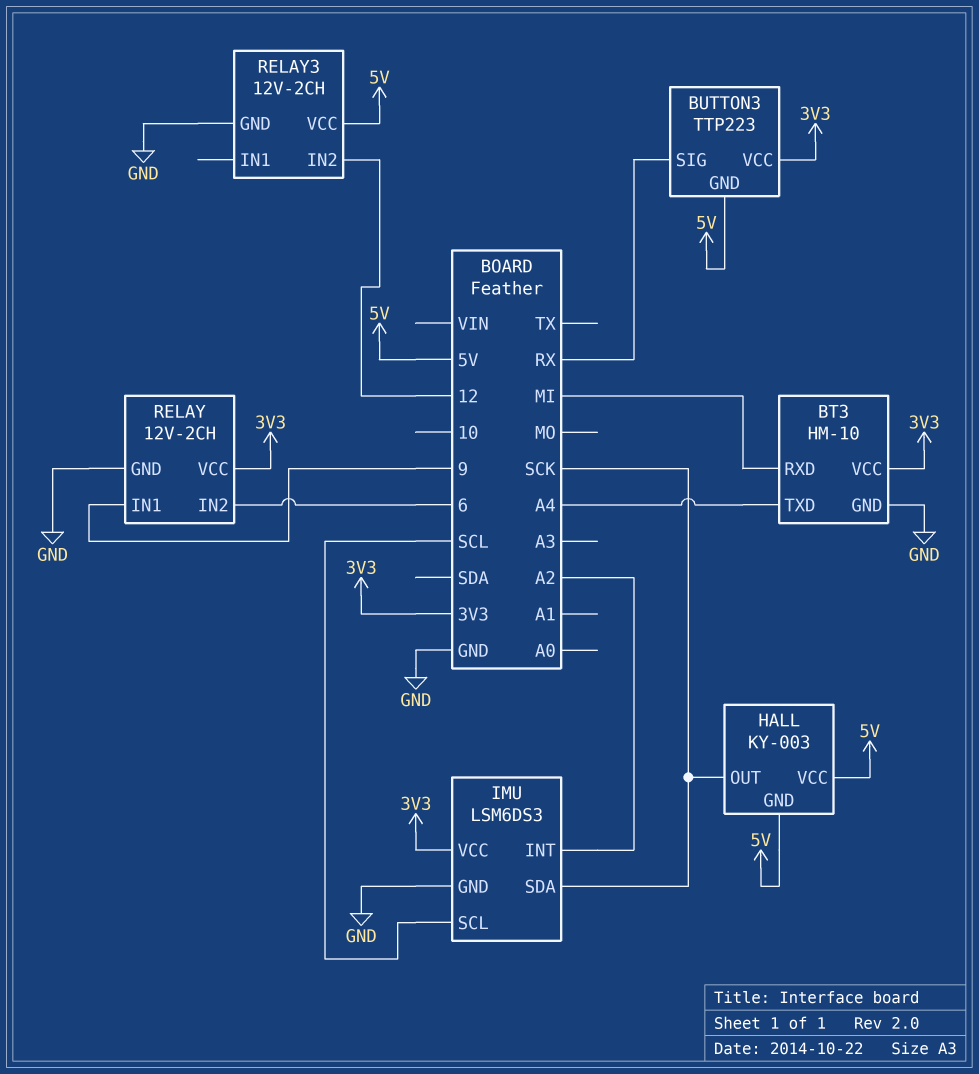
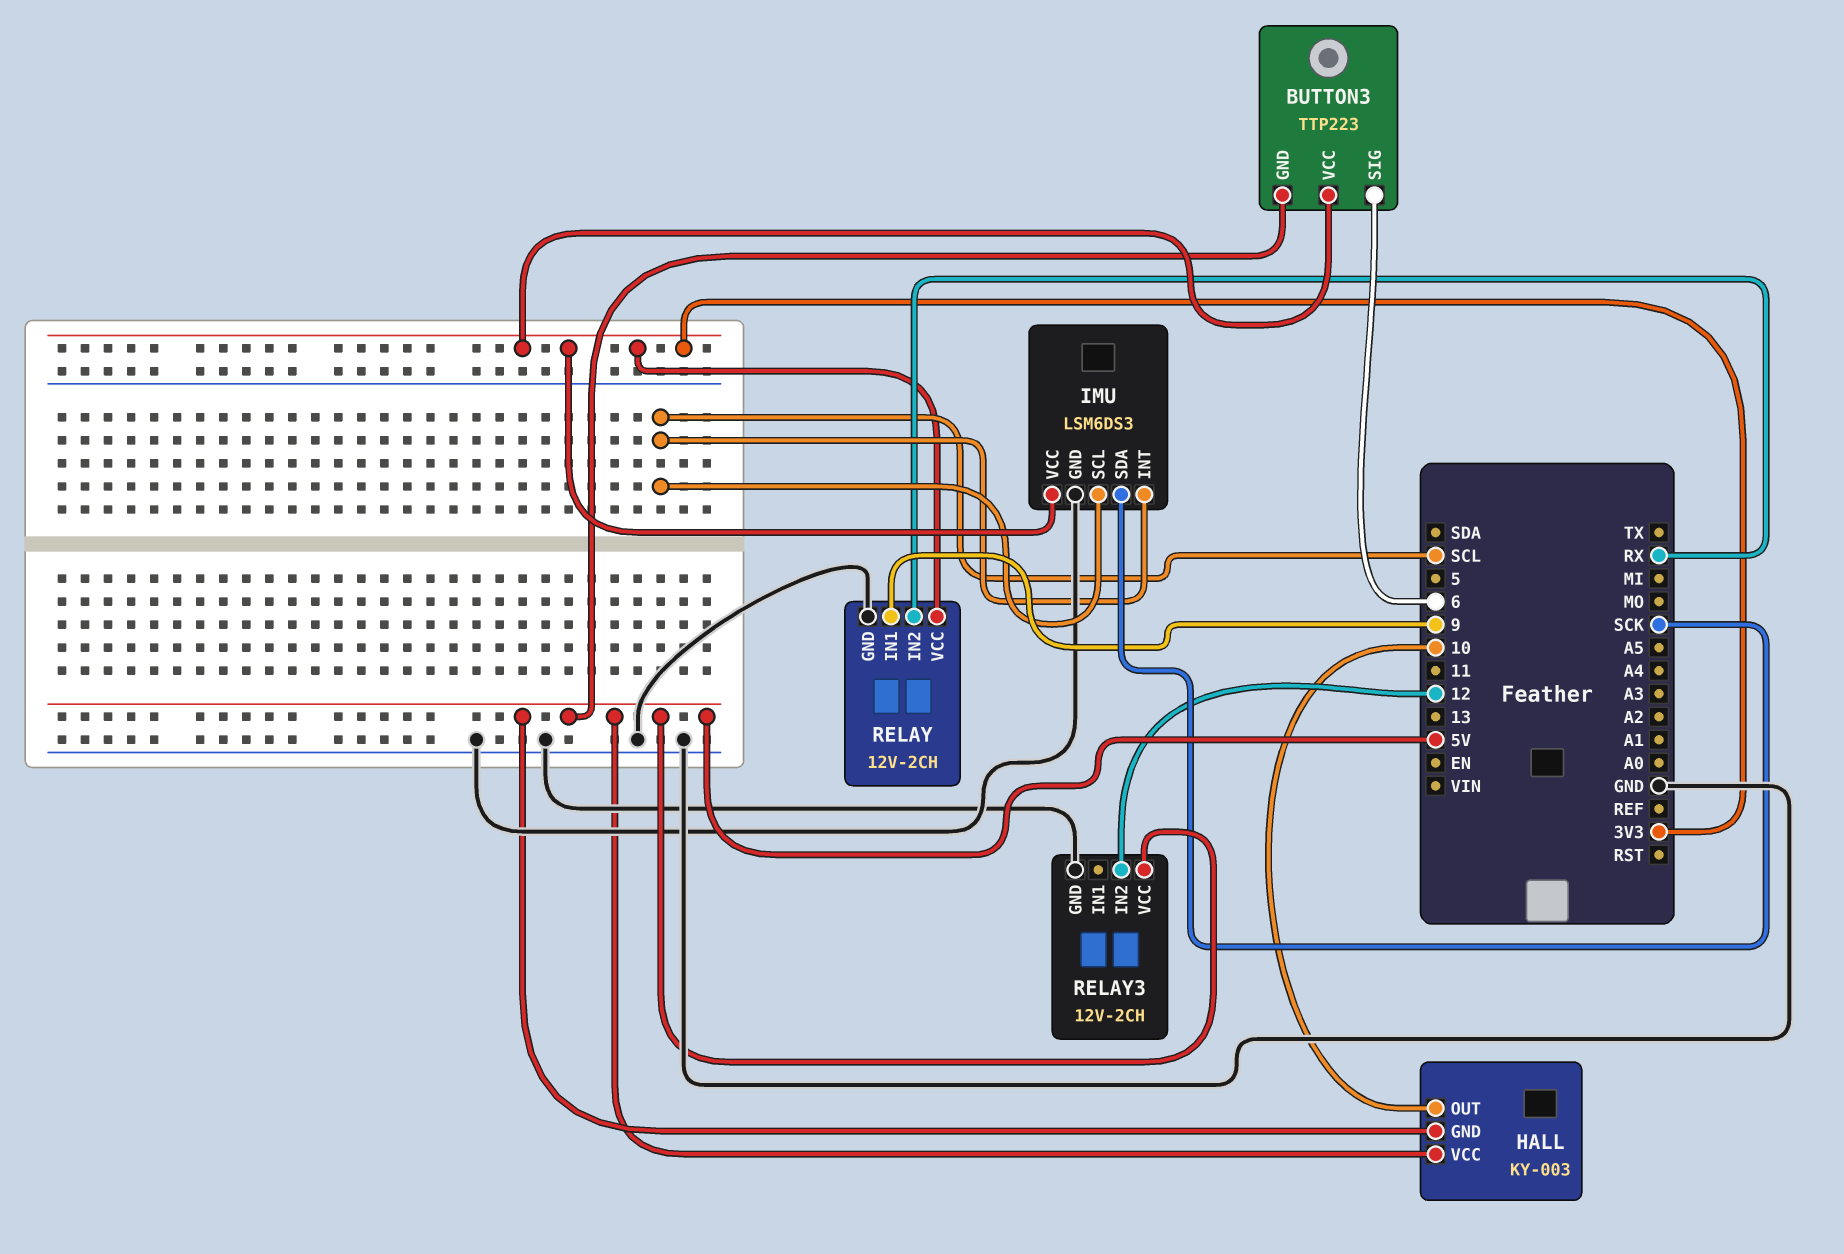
BT3: HM-10 -> none
BT3 pin GND: GND -> none
BT3 pin RXD: MI -> none
BT3 pin TXD: A4 -> none
BT3 pin VCC: 3V3 -> none
BUTTON3 pin SIG: RX -> 6
HALL pin OUT: SCK -> 10
IMU pin INT: A2 -> SCL
RELAY pin IN2: 6 -> RX

